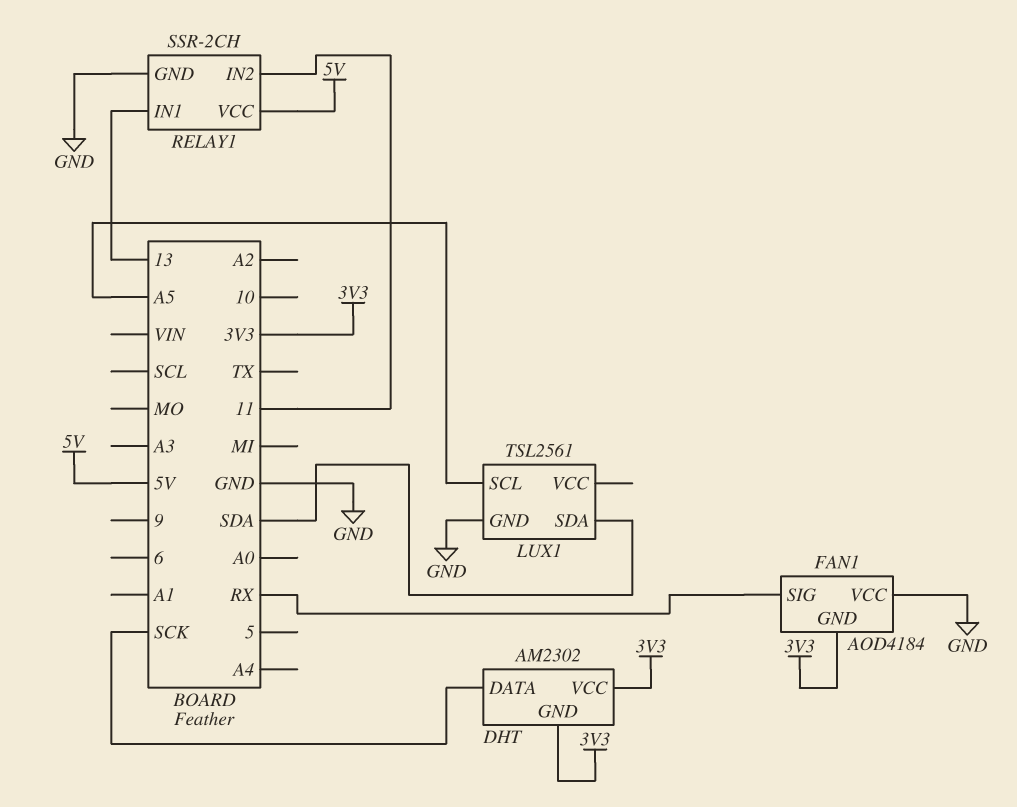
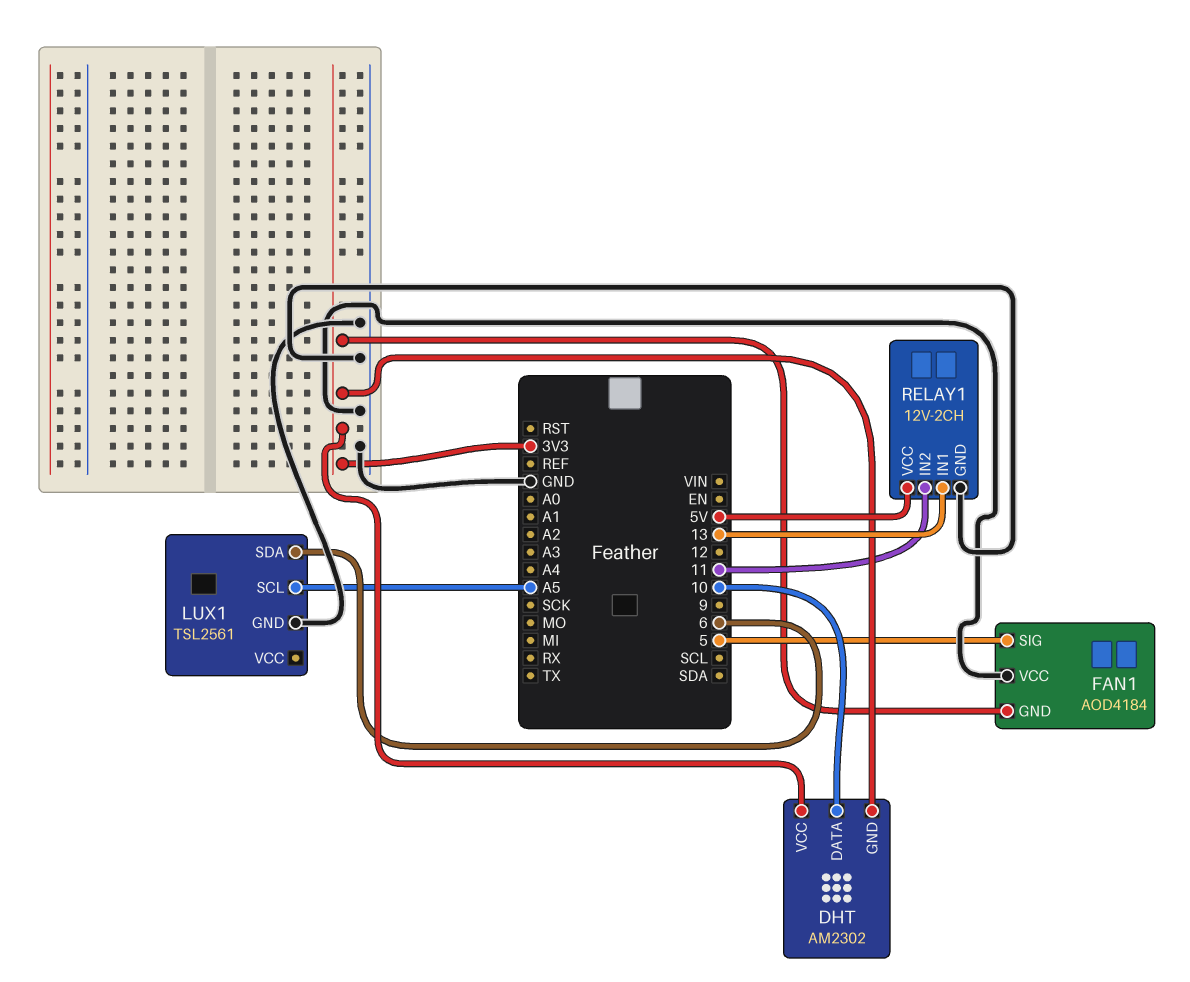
DHT pin DATA: SCK -> 10
FAN1 pin SIG: RX -> 5
LUX1 pin SDA: SDA -> 6
RELAY1: SSR-2CH -> 12V-2CH

